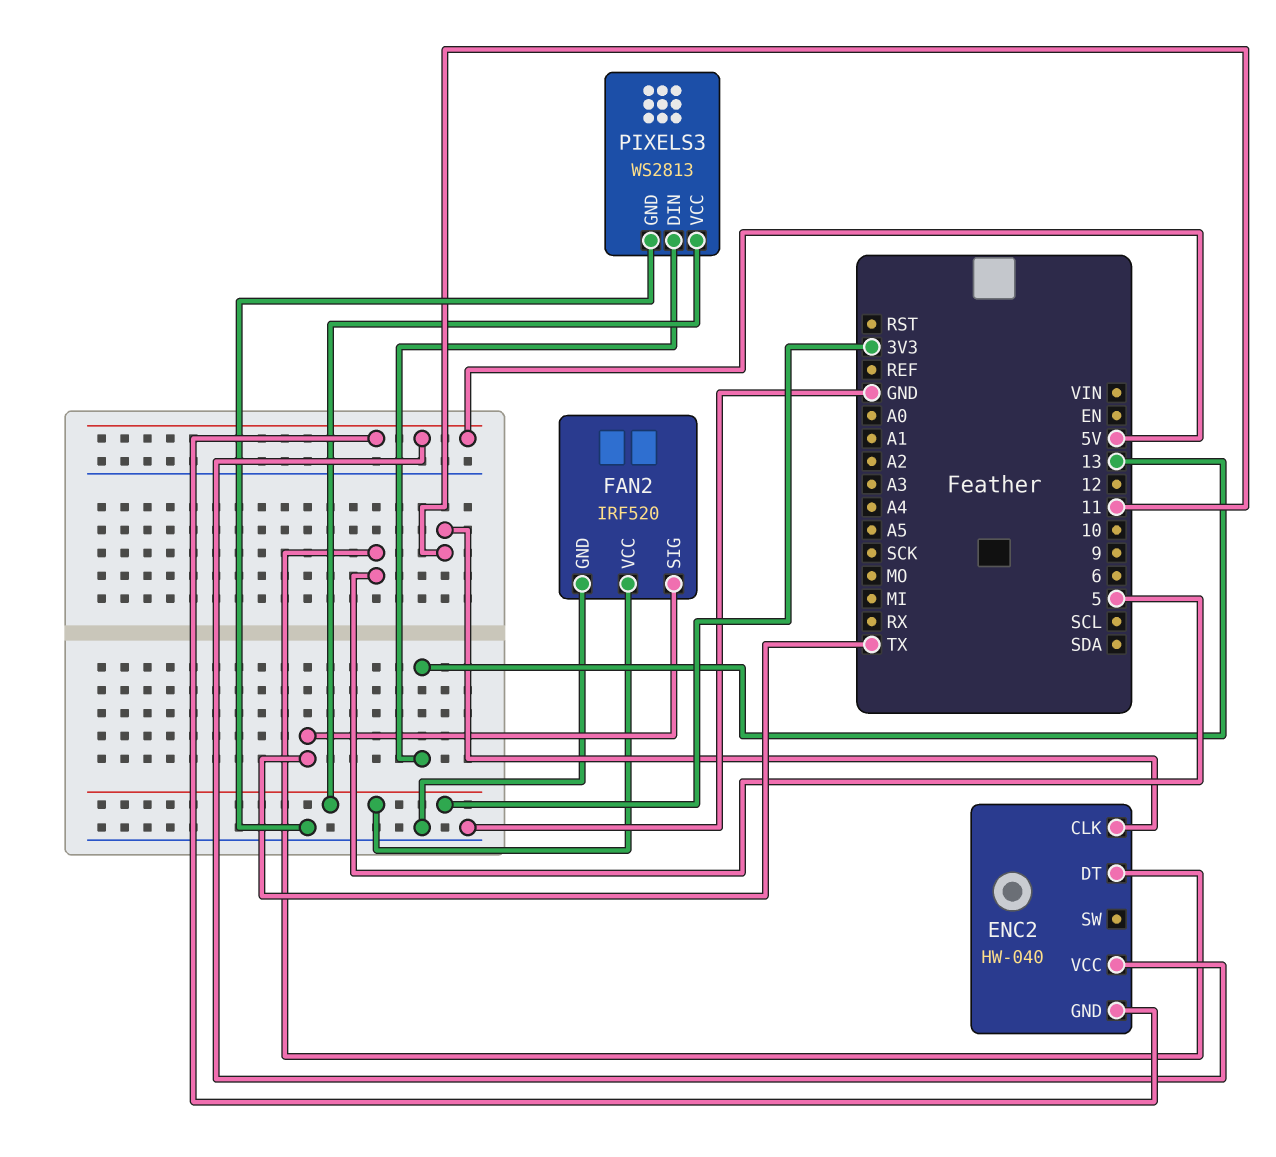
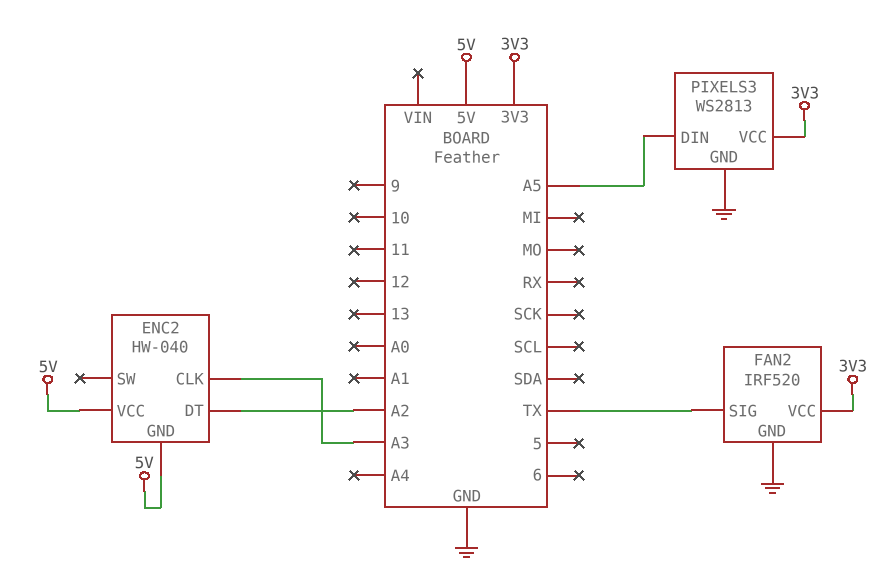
ENC2 pin CLK: 11 -> A3
ENC2 pin DT: 5 -> A2
PIXELS3 pin DIN: 13 -> A5

